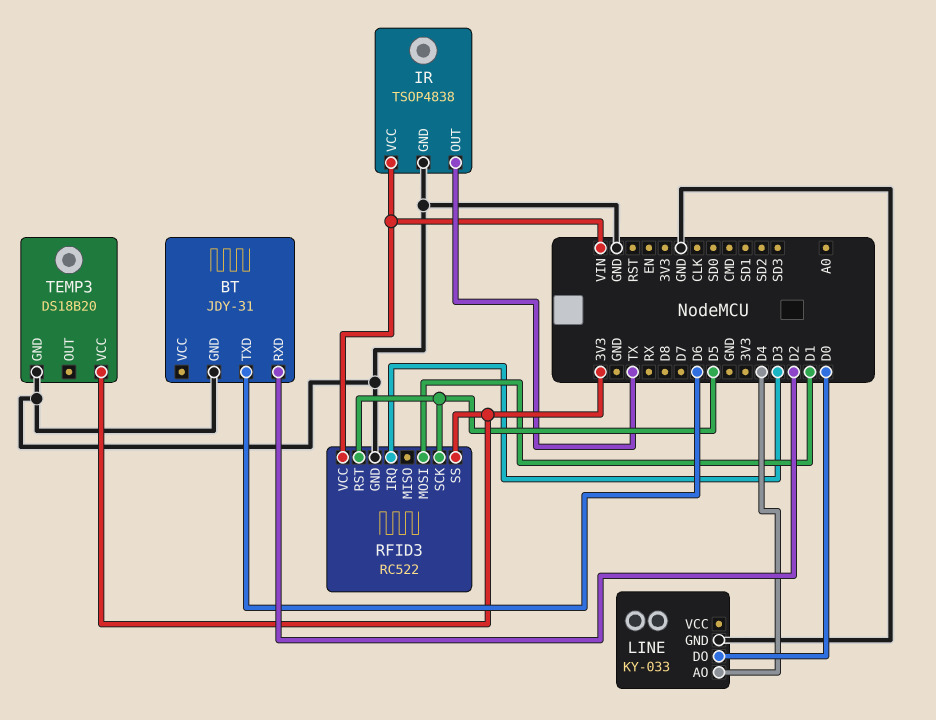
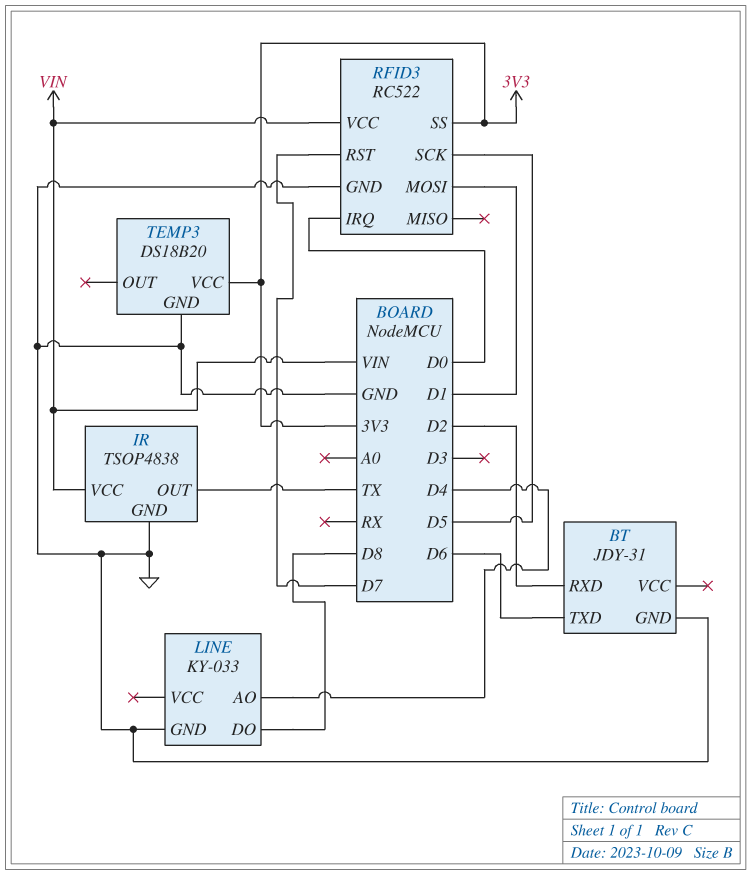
LINE pin DO: D0 -> D8
RFID3 pin IRQ: D3 -> D0
RFID3 pin RST: D5 -> D7

